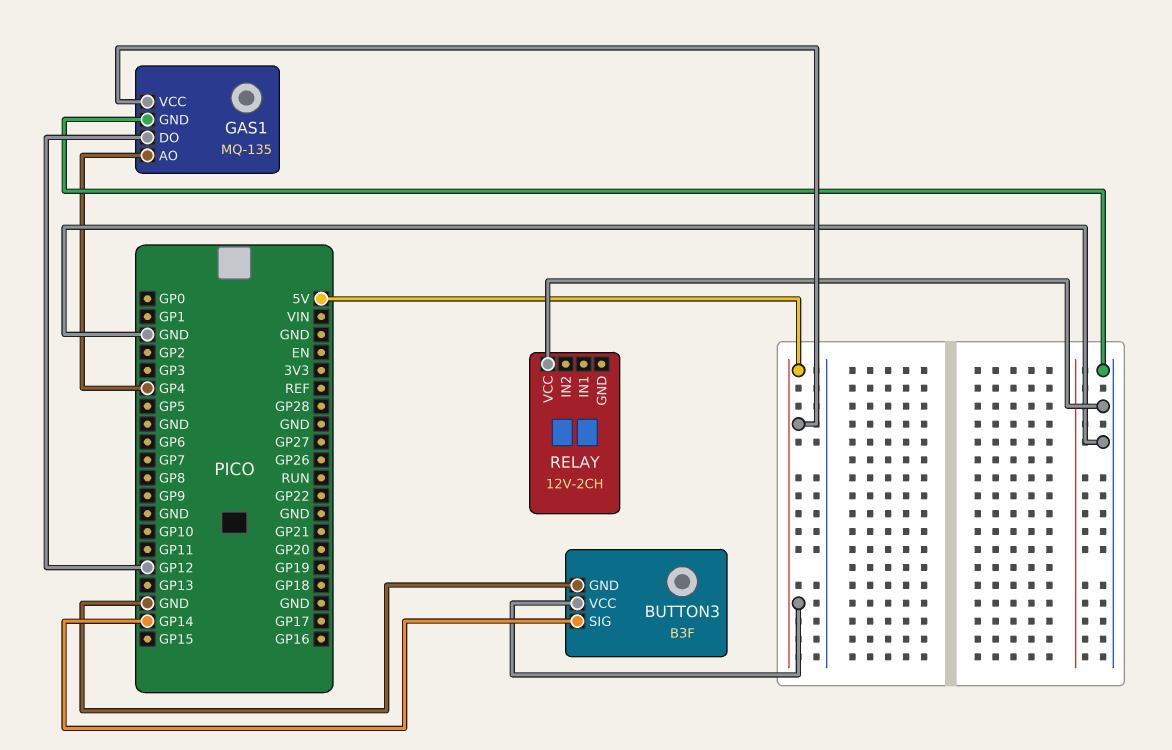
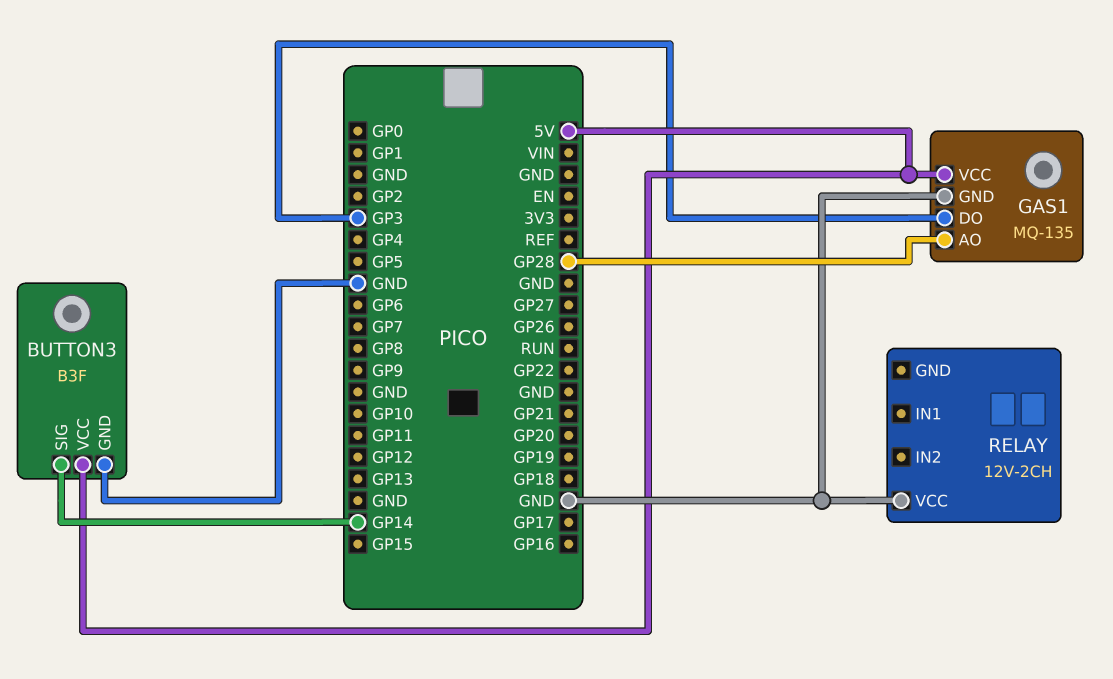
GAS1 pin AO: GP4 -> GP28
GAS1 pin DO: GP12 -> GP3

